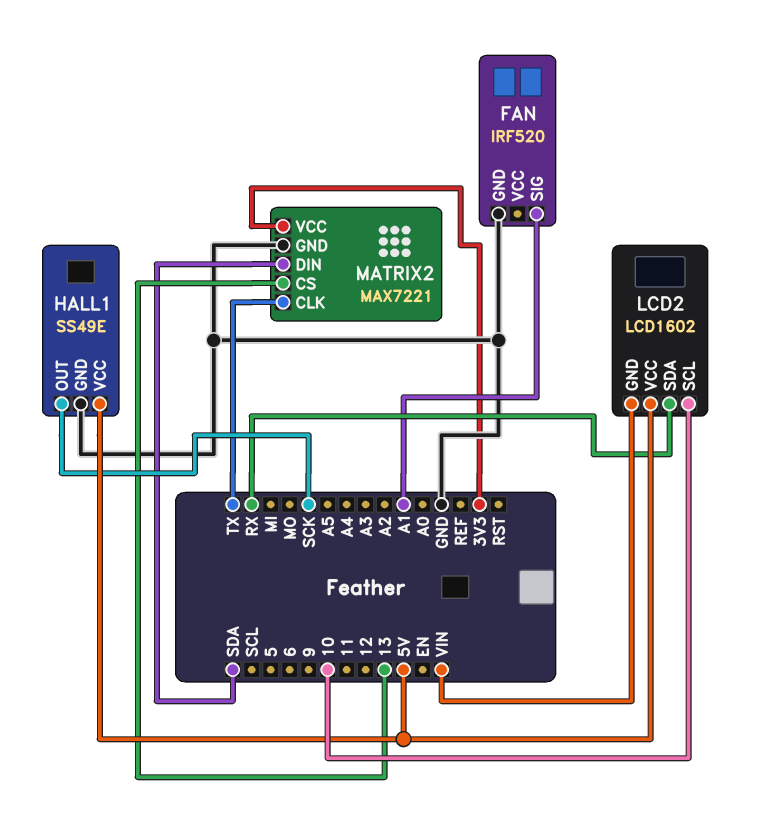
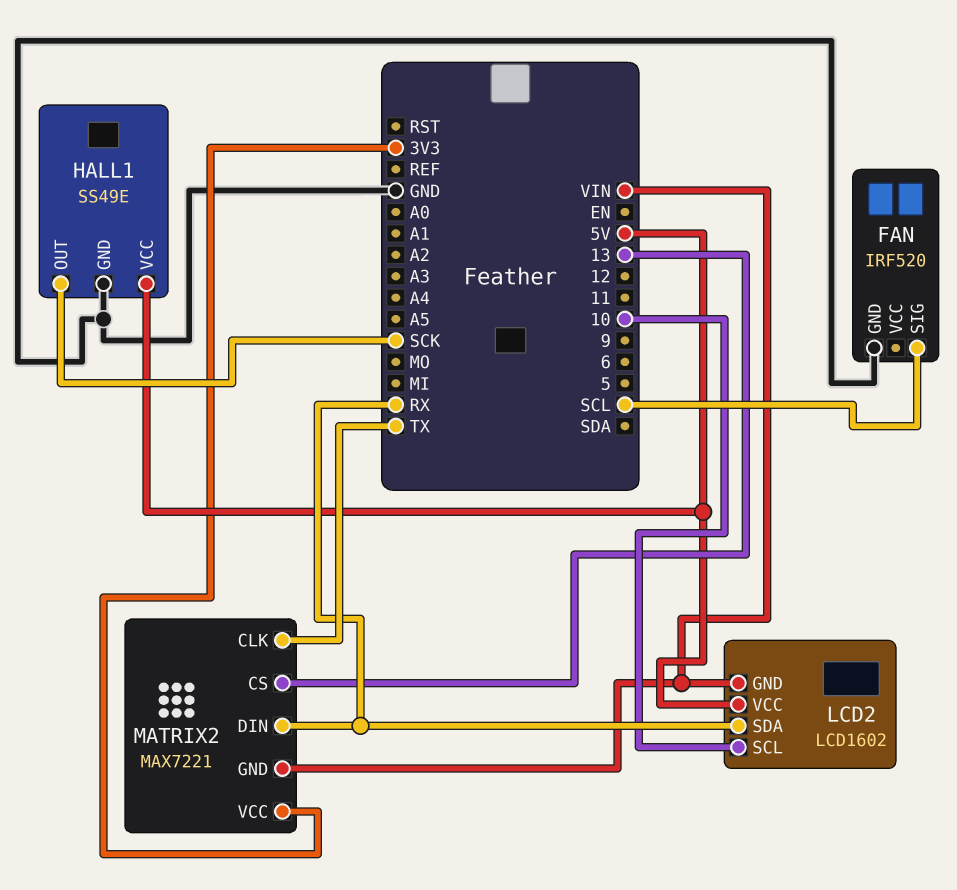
FAN pin SIG: A1 -> SCL
MATRIX2 pin DIN: SDA -> RX
MATRIX2 pin GND: GND -> VIN

